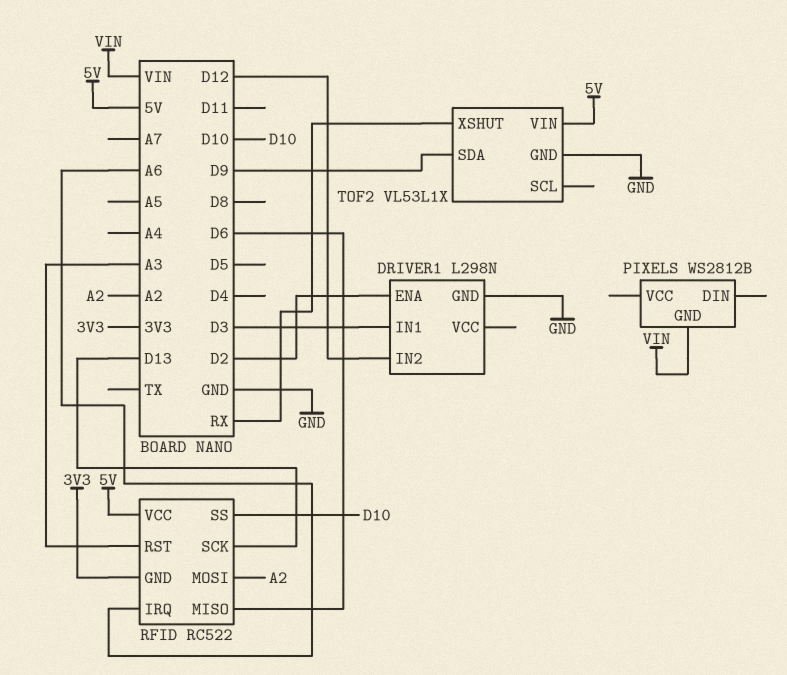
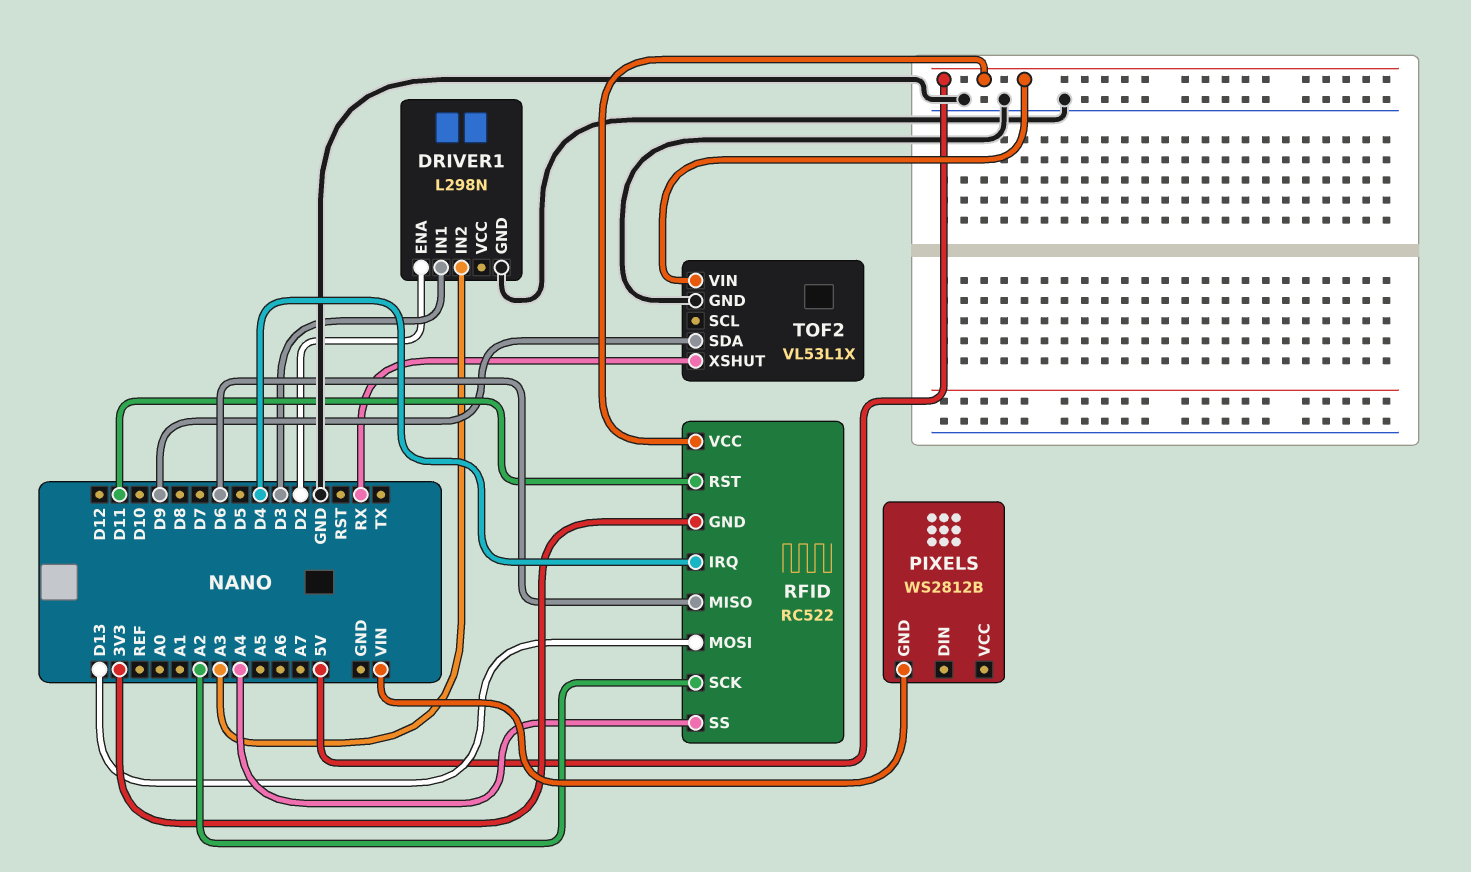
DRIVER1 pin IN2: D12 -> A3
RFID pin IRQ: A6 -> D4
RFID pin MOSI: A2 -> D13
RFID pin RST: A3 -> D11
RFID pin SCK: D13 -> A2
RFID pin SS: D10 -> A4

